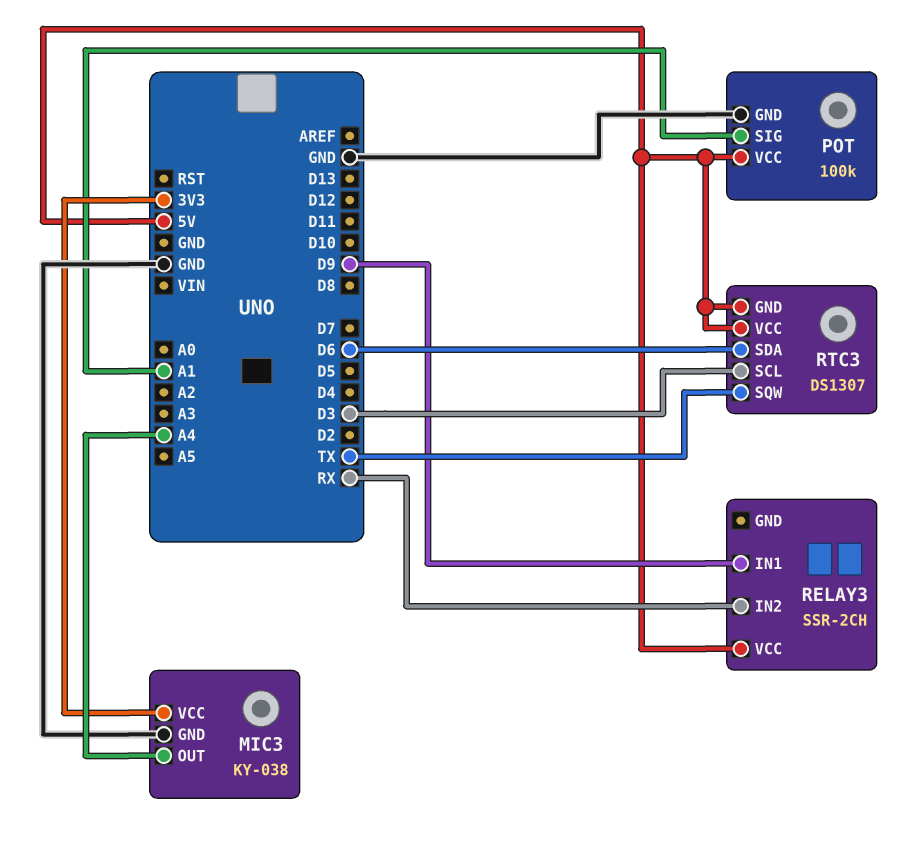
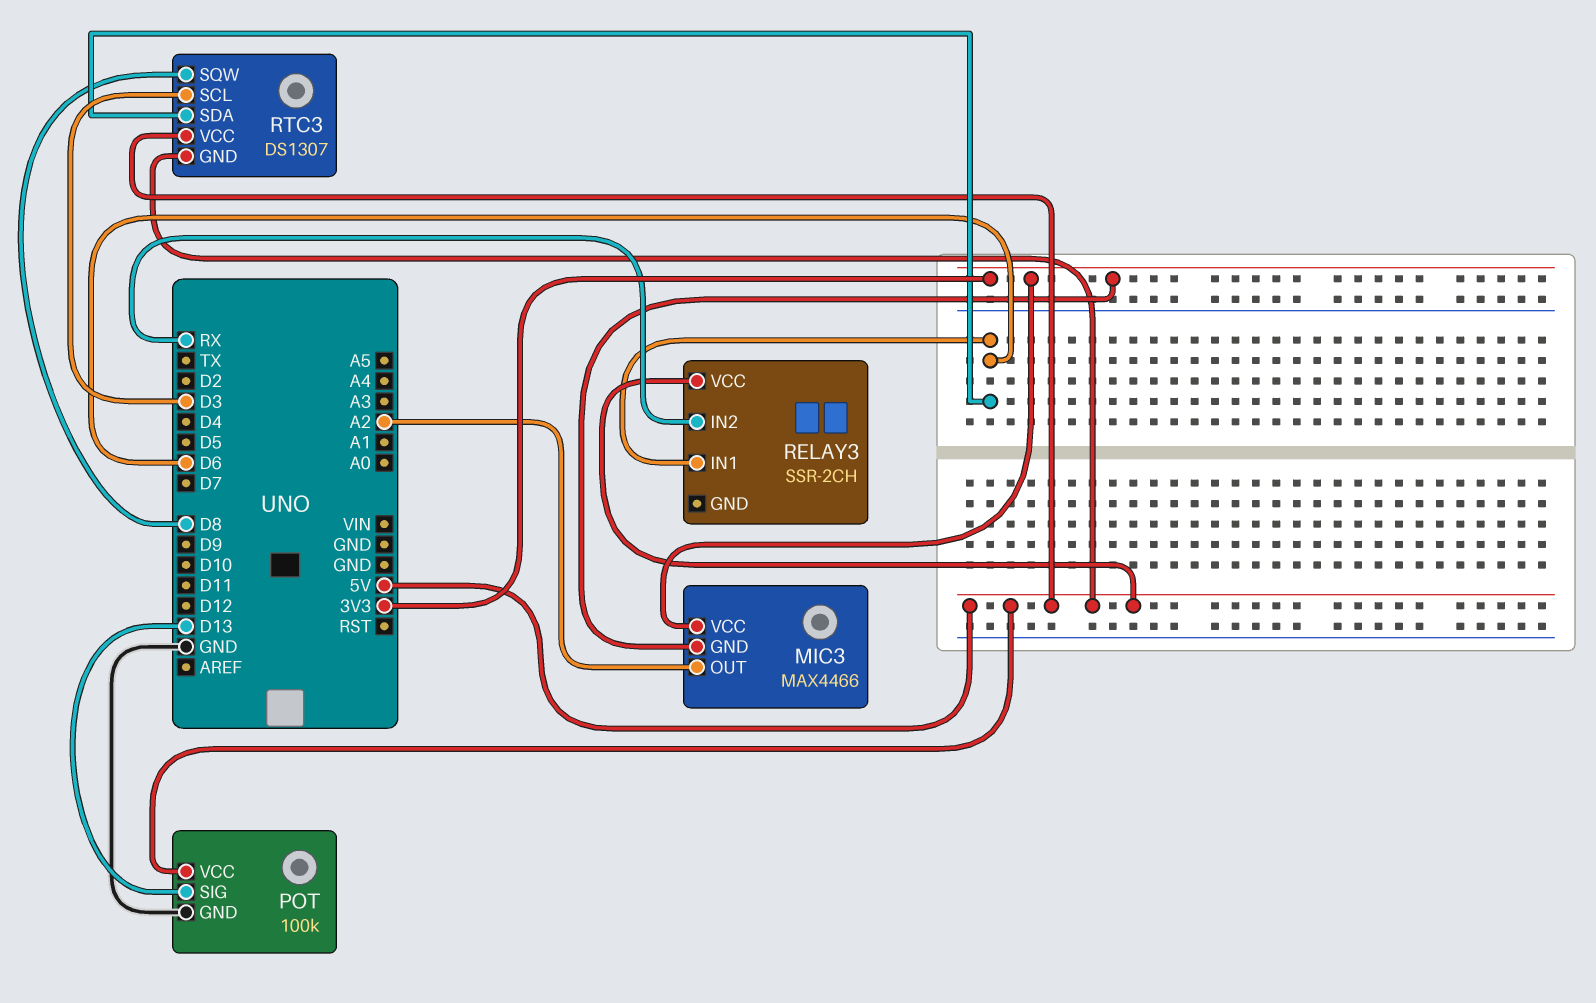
MIC3: KY-038 -> MAX4466
MIC3 pin GND: GND -> 3V3
MIC3 pin OUT: A4 -> A2
POT pin SIG: A1 -> D13
RELAY3 pin IN1: D9 -> D6
RTC3 pin SQW: TX -> D8

